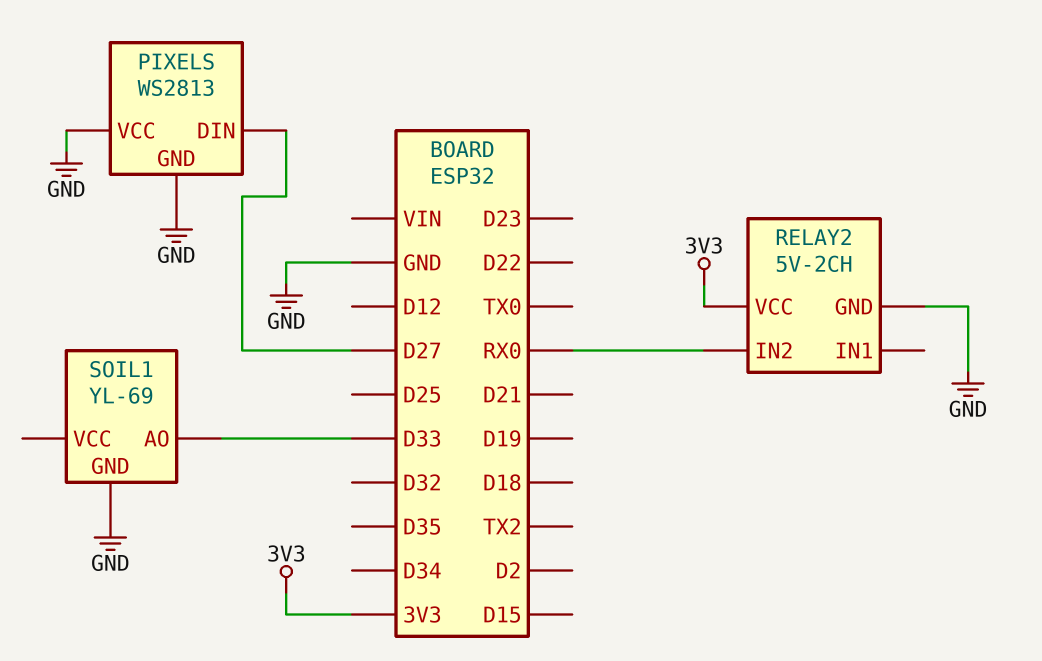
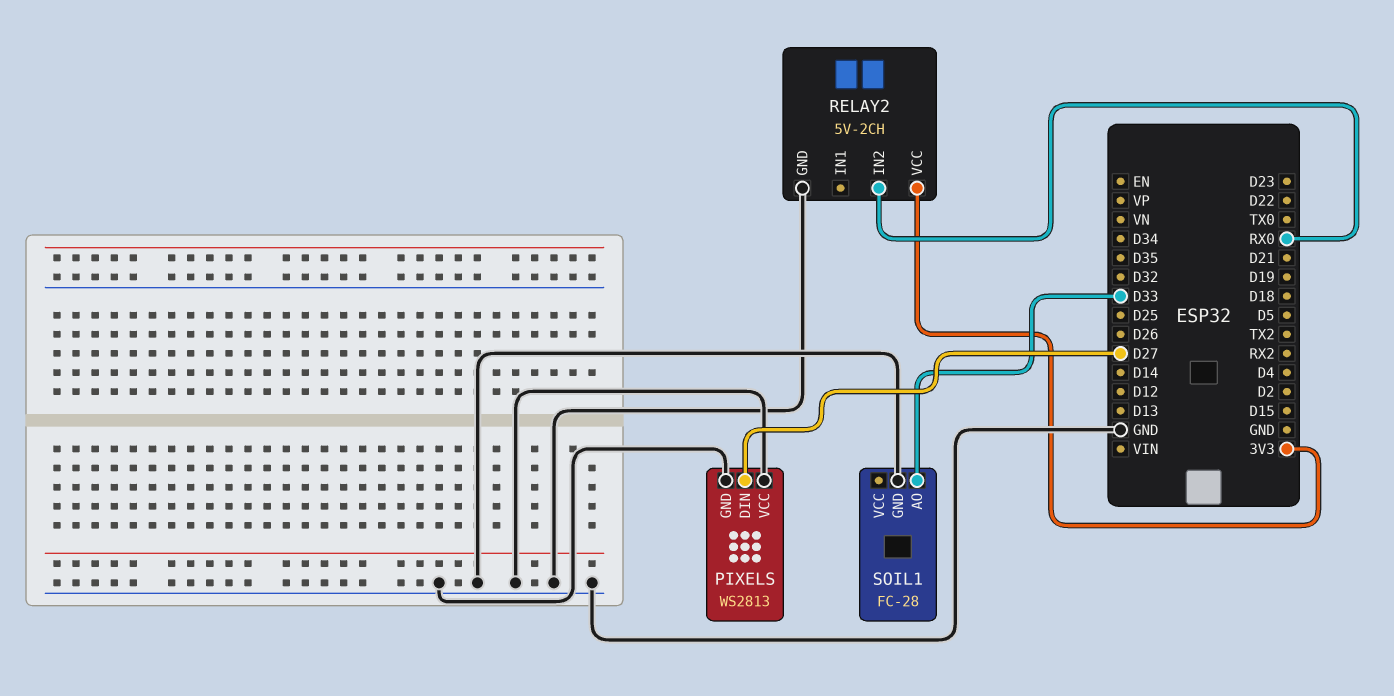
SOIL1: YL-69 -> FC-28

